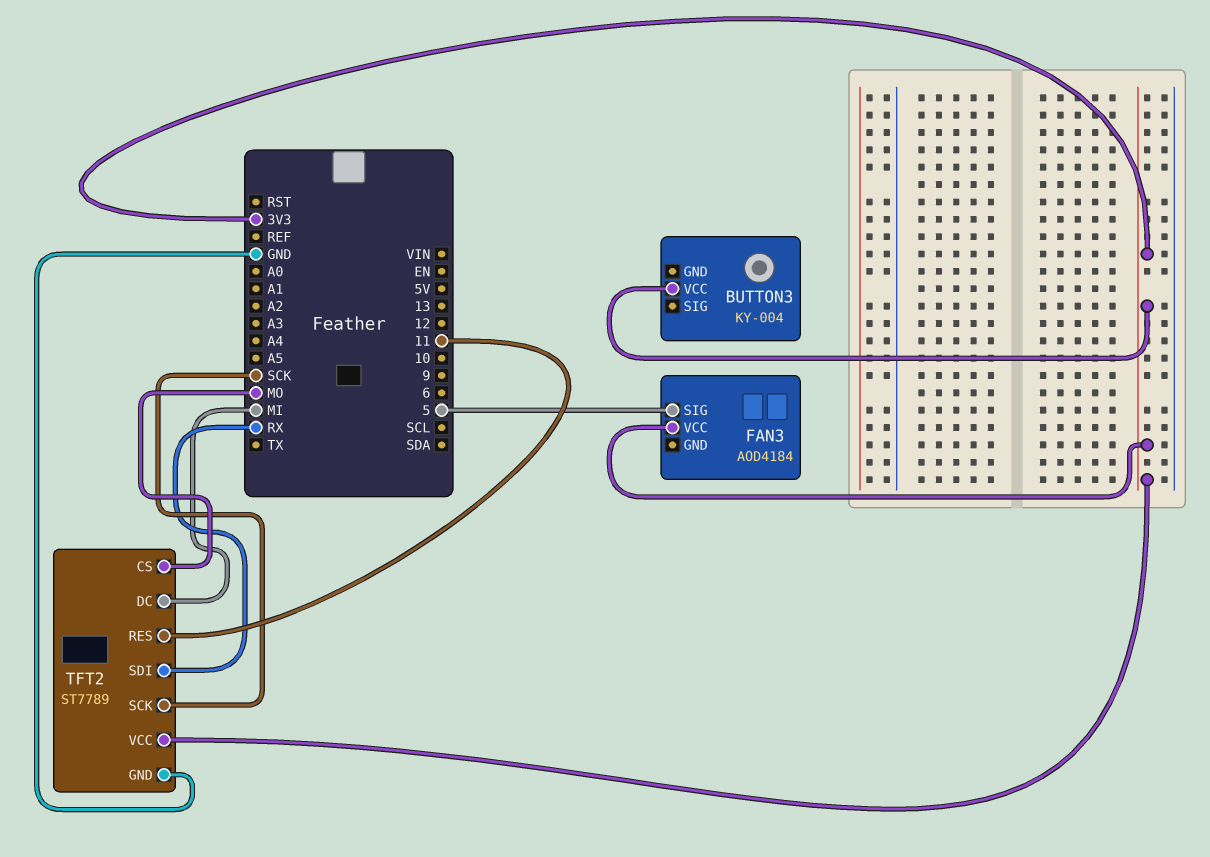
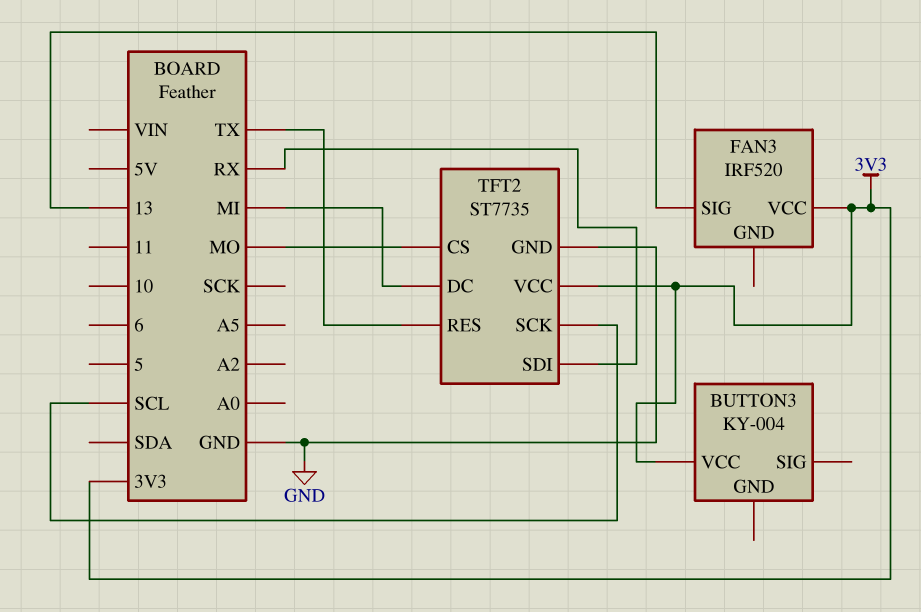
FAN3: AOD4184 -> IRF520
FAN3 pin SIG: 5 -> 13
TFT2: ST7789 -> ST7735
TFT2 pin RES: 11 -> TX
TFT2 pin SCK: SCK -> SCL

